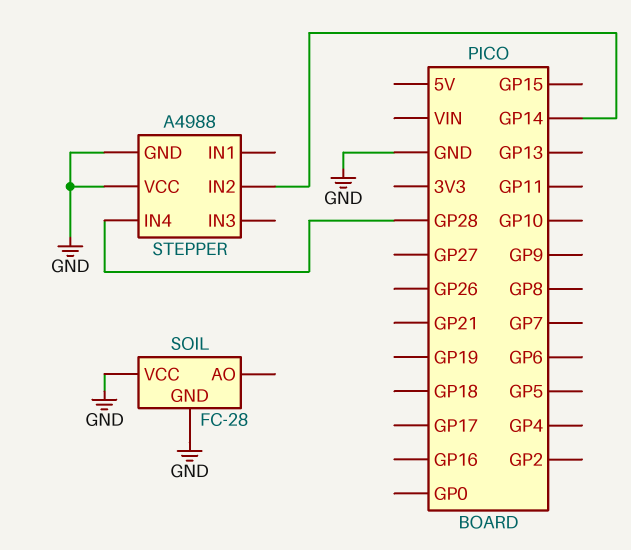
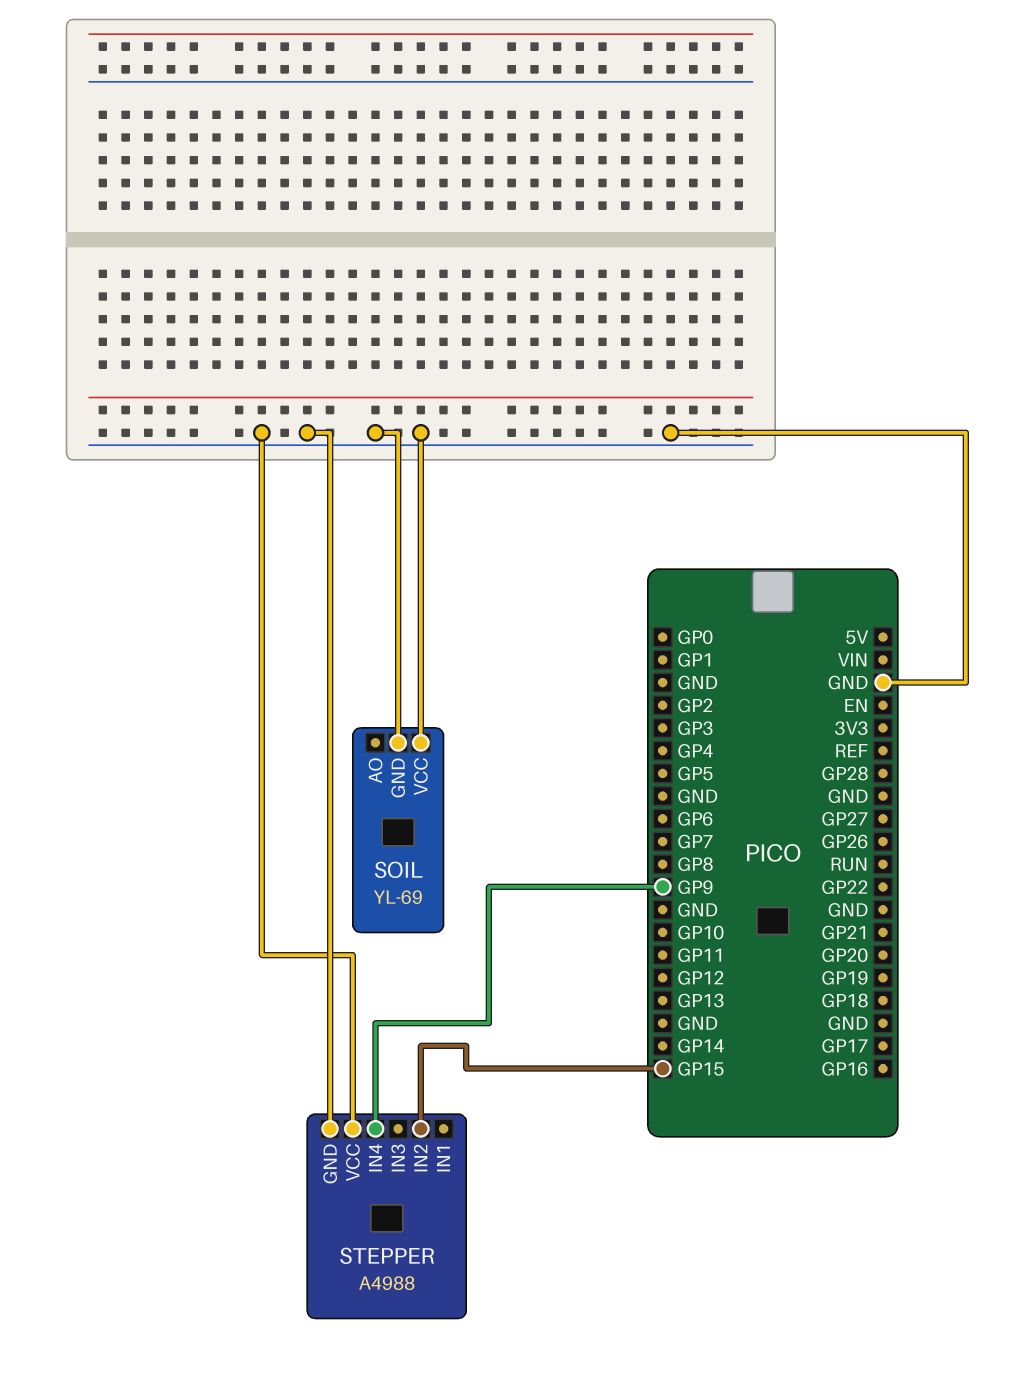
SOIL: FC-28 -> YL-69
STEPPER pin IN2: GP14 -> GP15
STEPPER pin IN4: GP28 -> GP9

